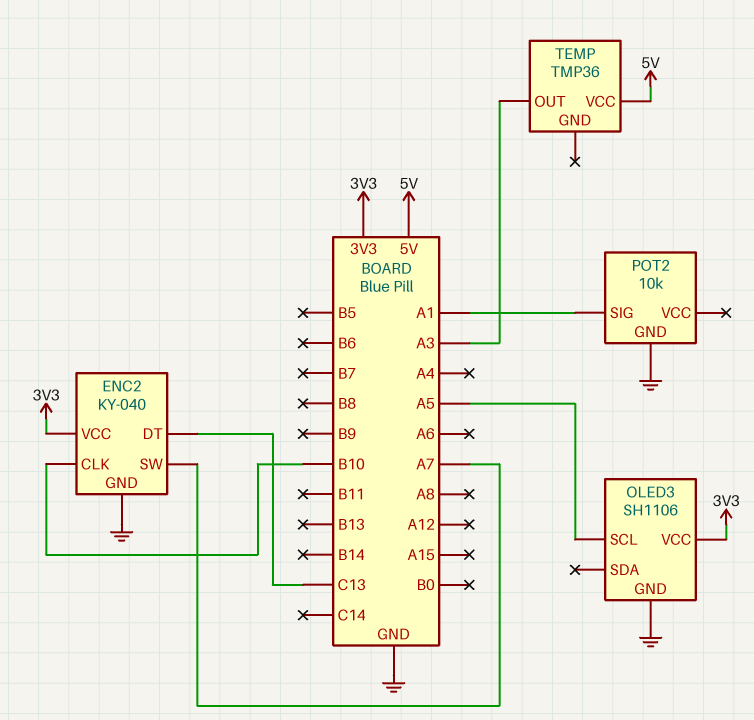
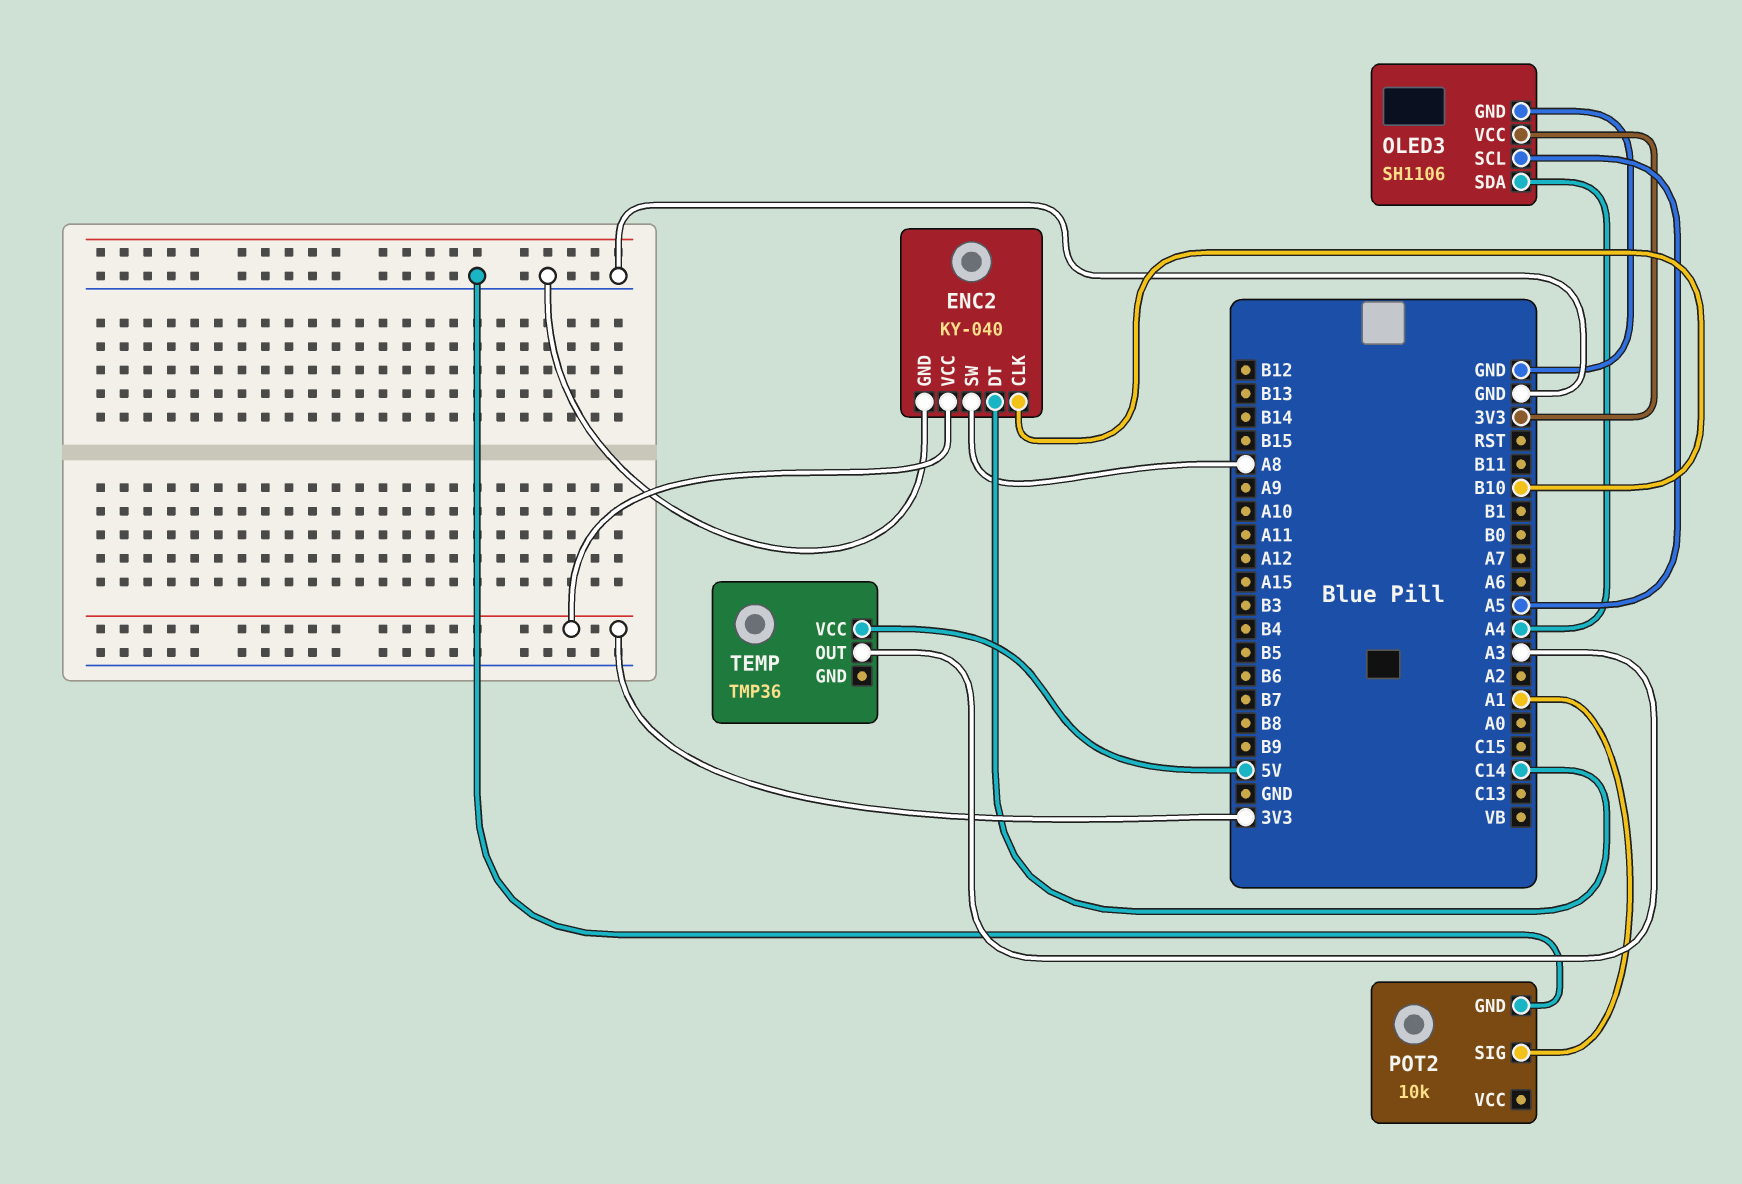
ENC2 pin DT: C13 -> C14
ENC2 pin SW: A7 -> A8
OLED3 pin SDA: none -> A4

